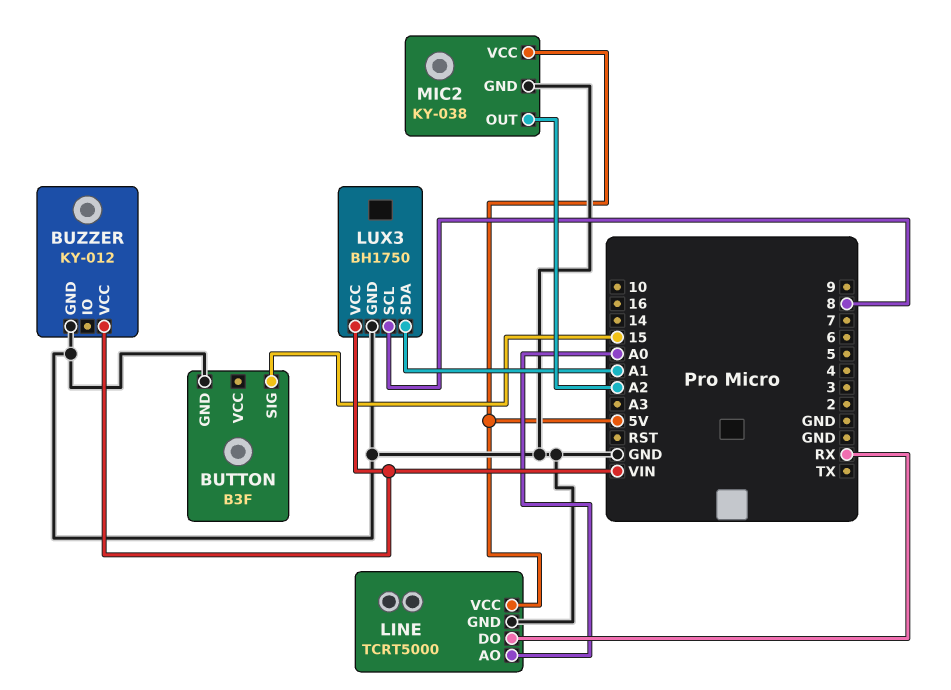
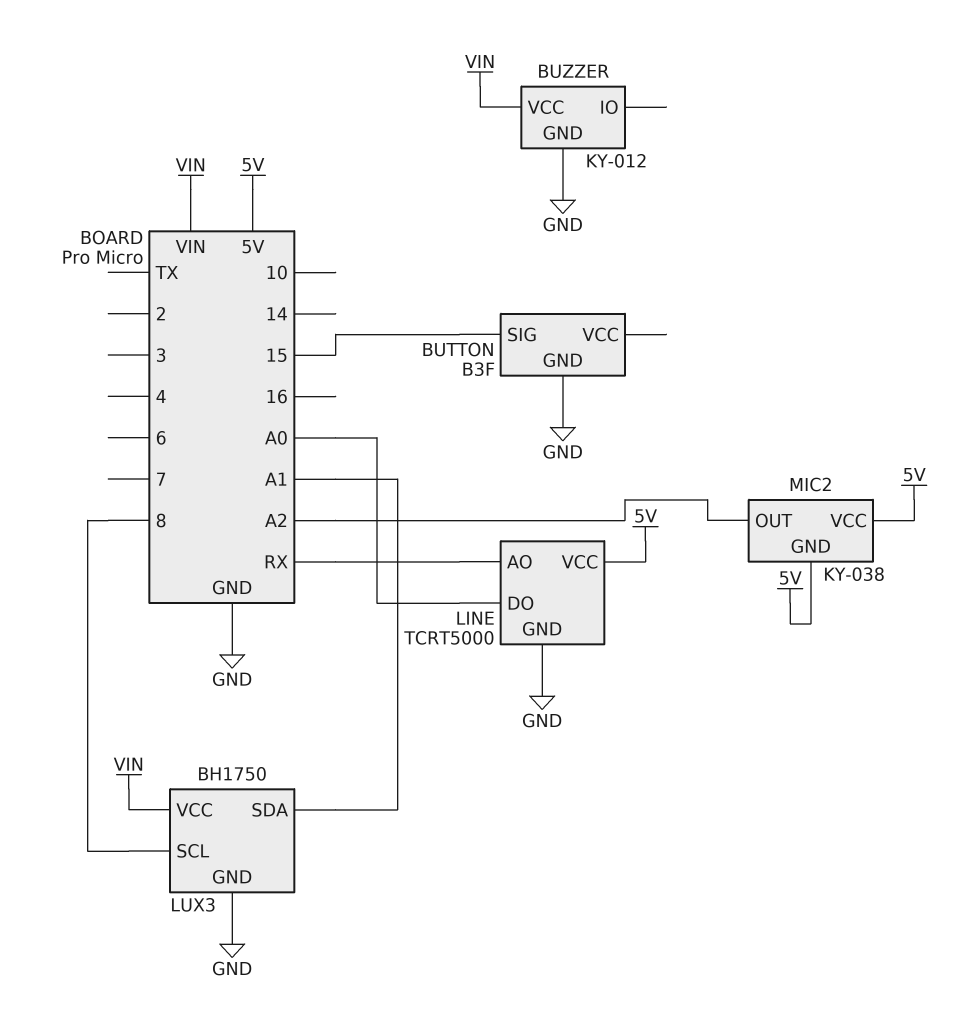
LINE pin AO: A0 -> RX
LINE pin DO: RX -> A0
MIC2 pin GND: GND -> 5V

